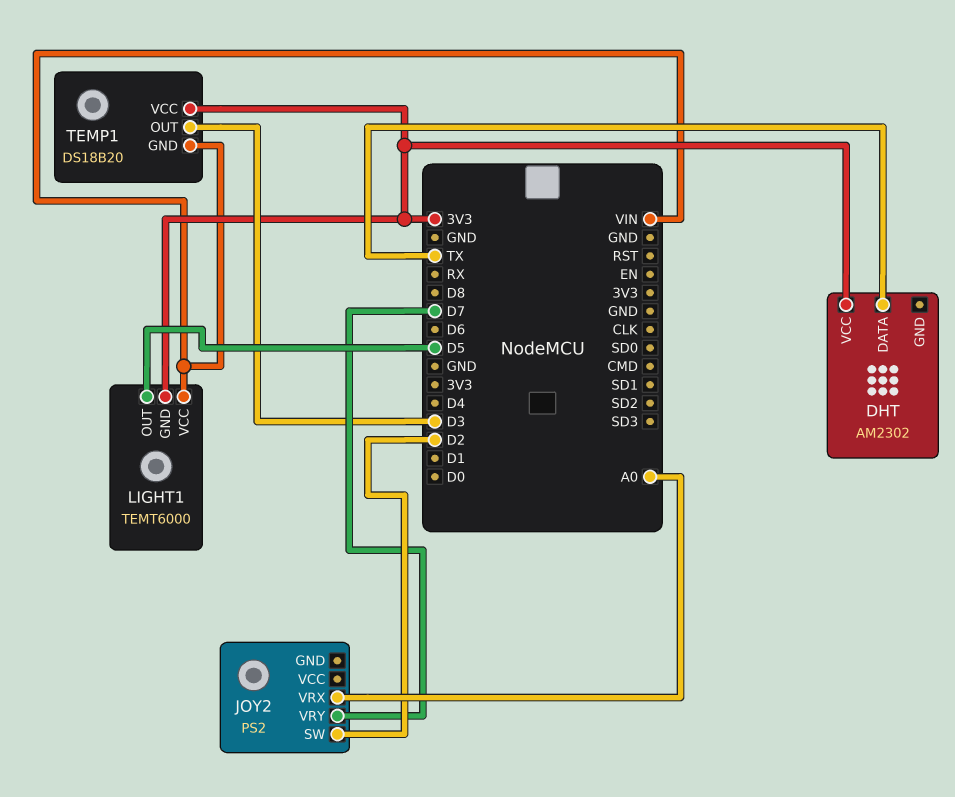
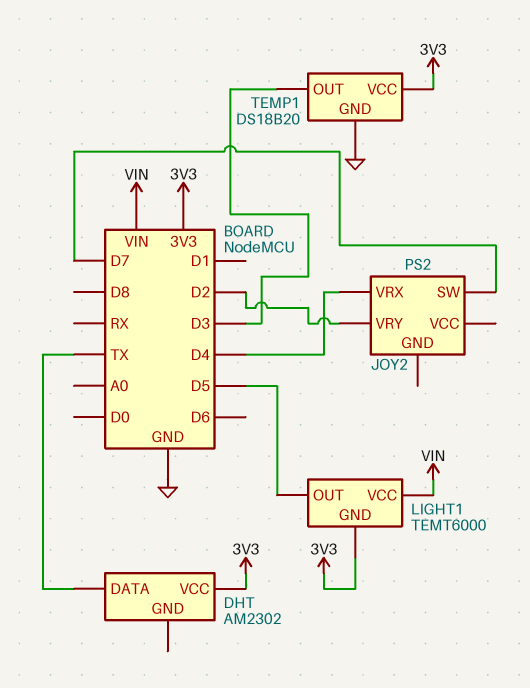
JOY2 pin SW: D2 -> D7
JOY2 pin VRX: A0 -> D4
JOY2 pin VRY: D7 -> D2
TEMP1 pin GND: VIN -> GND

